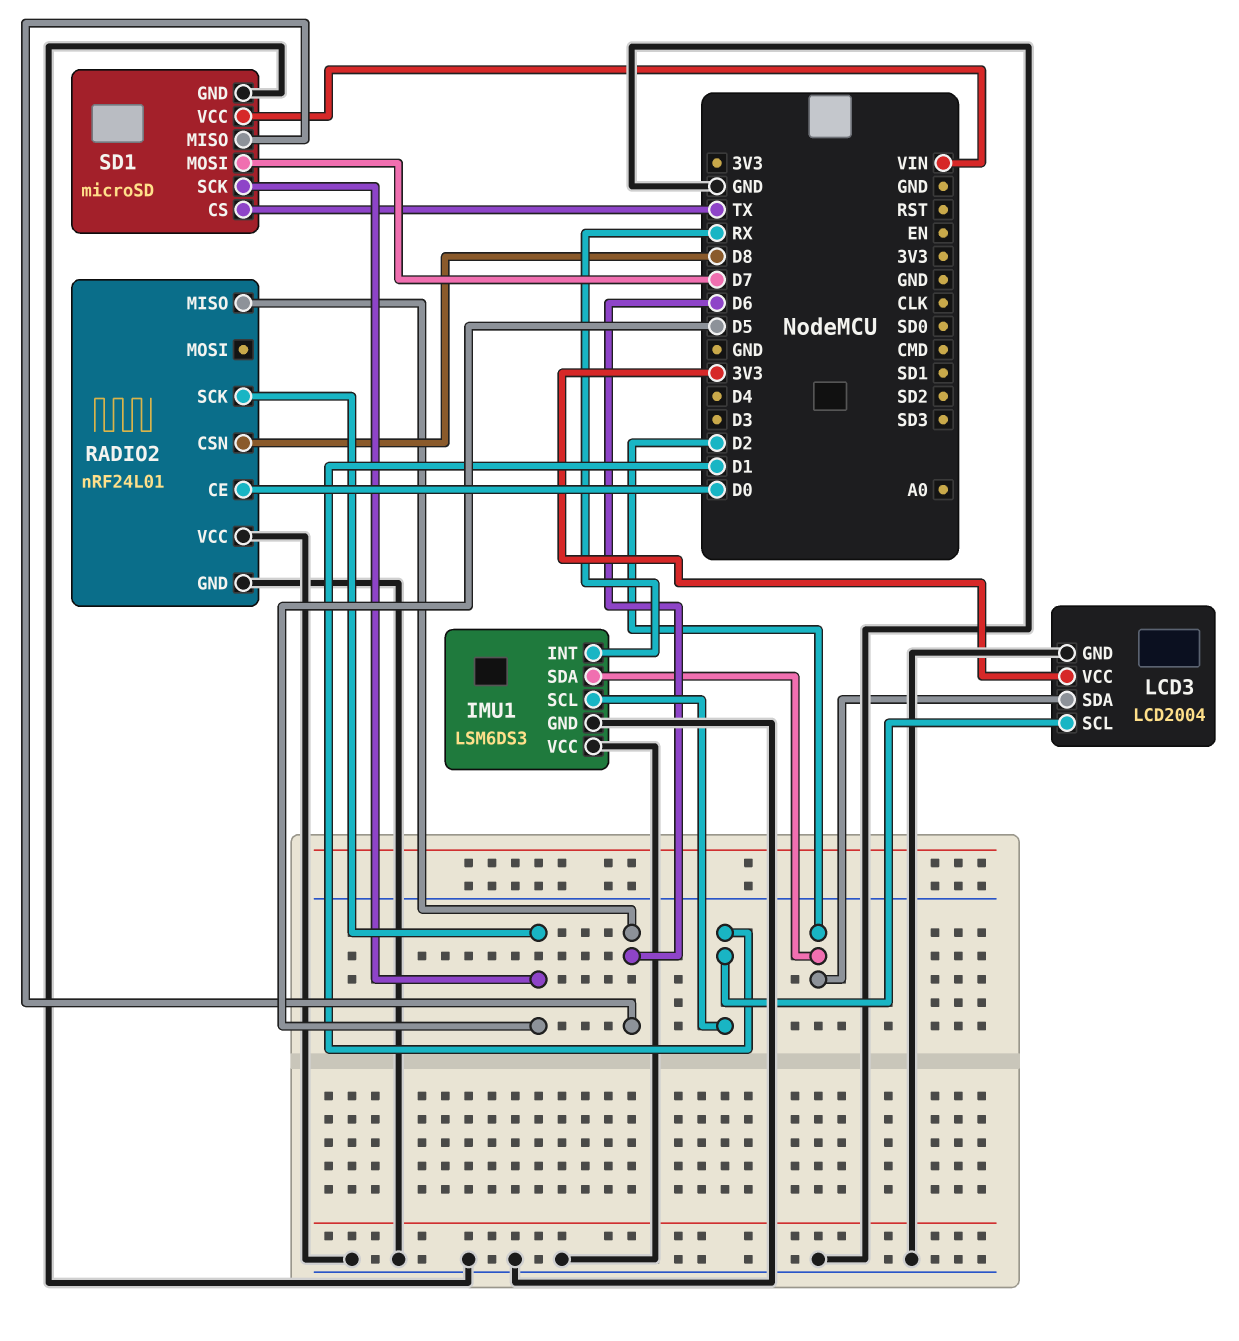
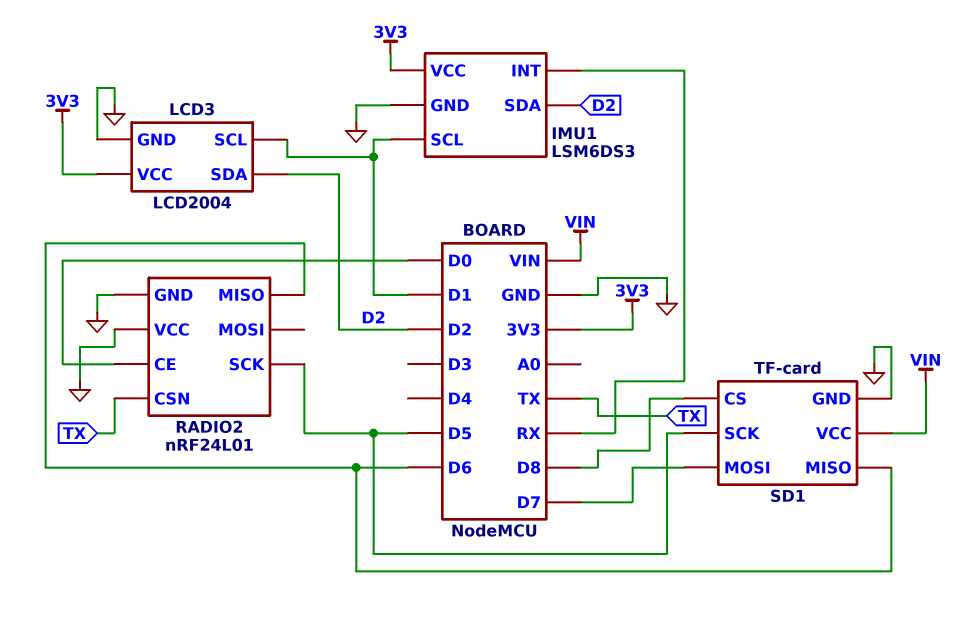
IMU1 pin VCC: GND -> 3V3
RADIO2 pin CSN: D8 -> TX
SD1: microSD -> TF-card
SD1 pin CS: TX -> D8

